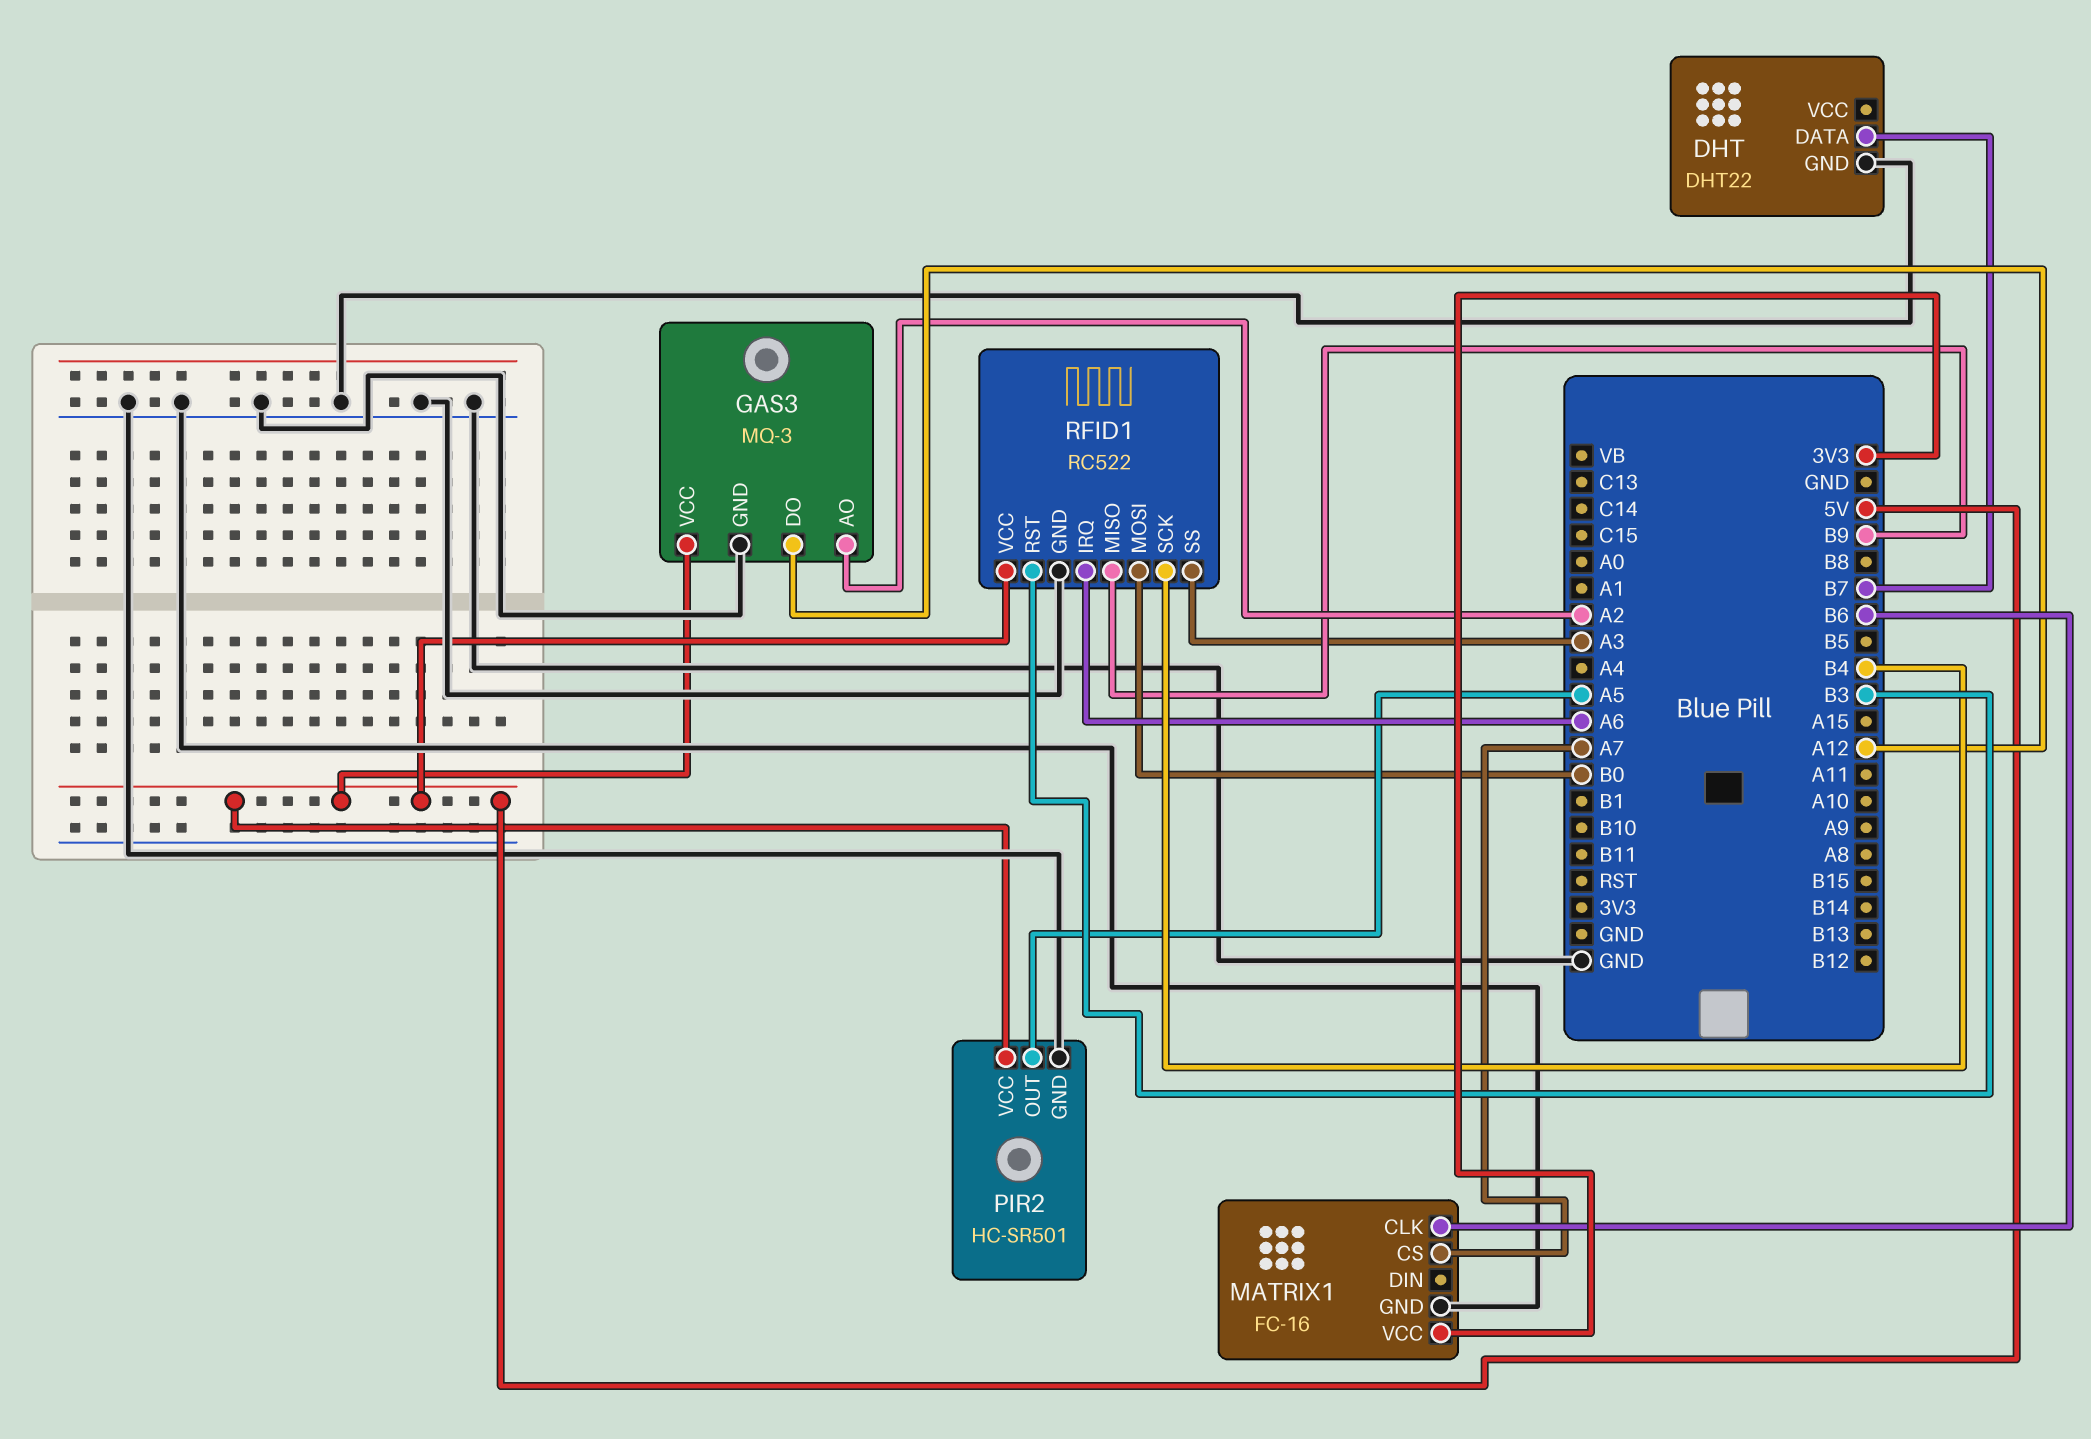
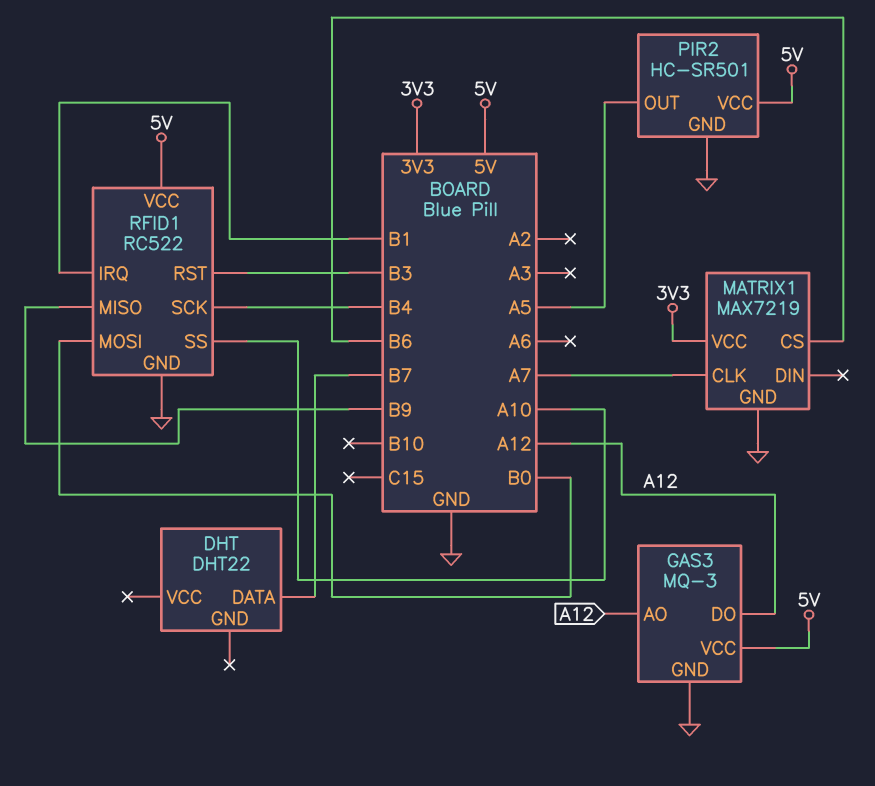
DHT pin GND: GND -> none
GAS3 pin AO: A2 -> A12
MATRIX1: FC-16 -> MAX7219
MATRIX1 pin CLK: B6 -> A7
MATRIX1 pin CS: A7 -> B6
RFID1 pin IRQ: A6 -> B1
RFID1 pin SS: A3 -> A10

